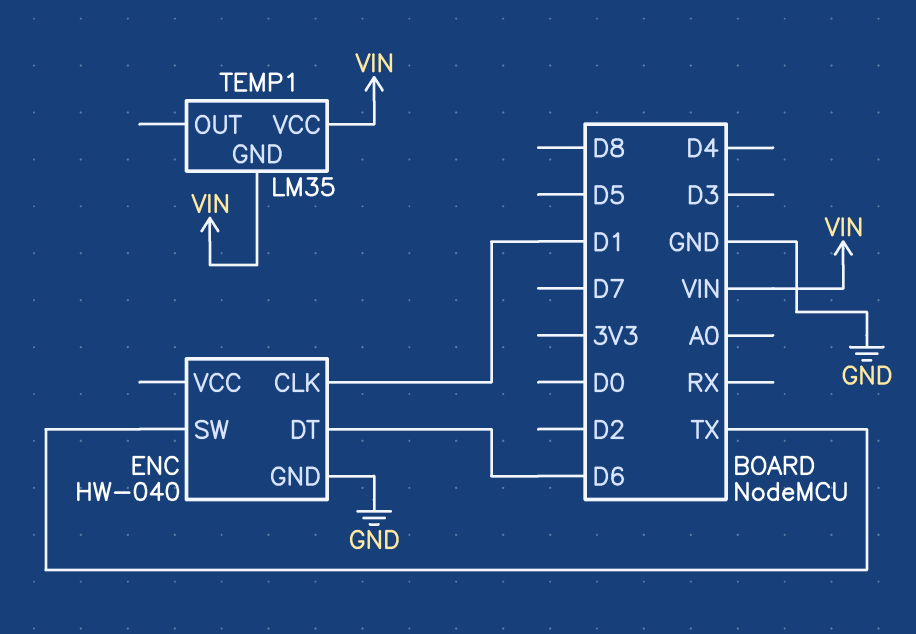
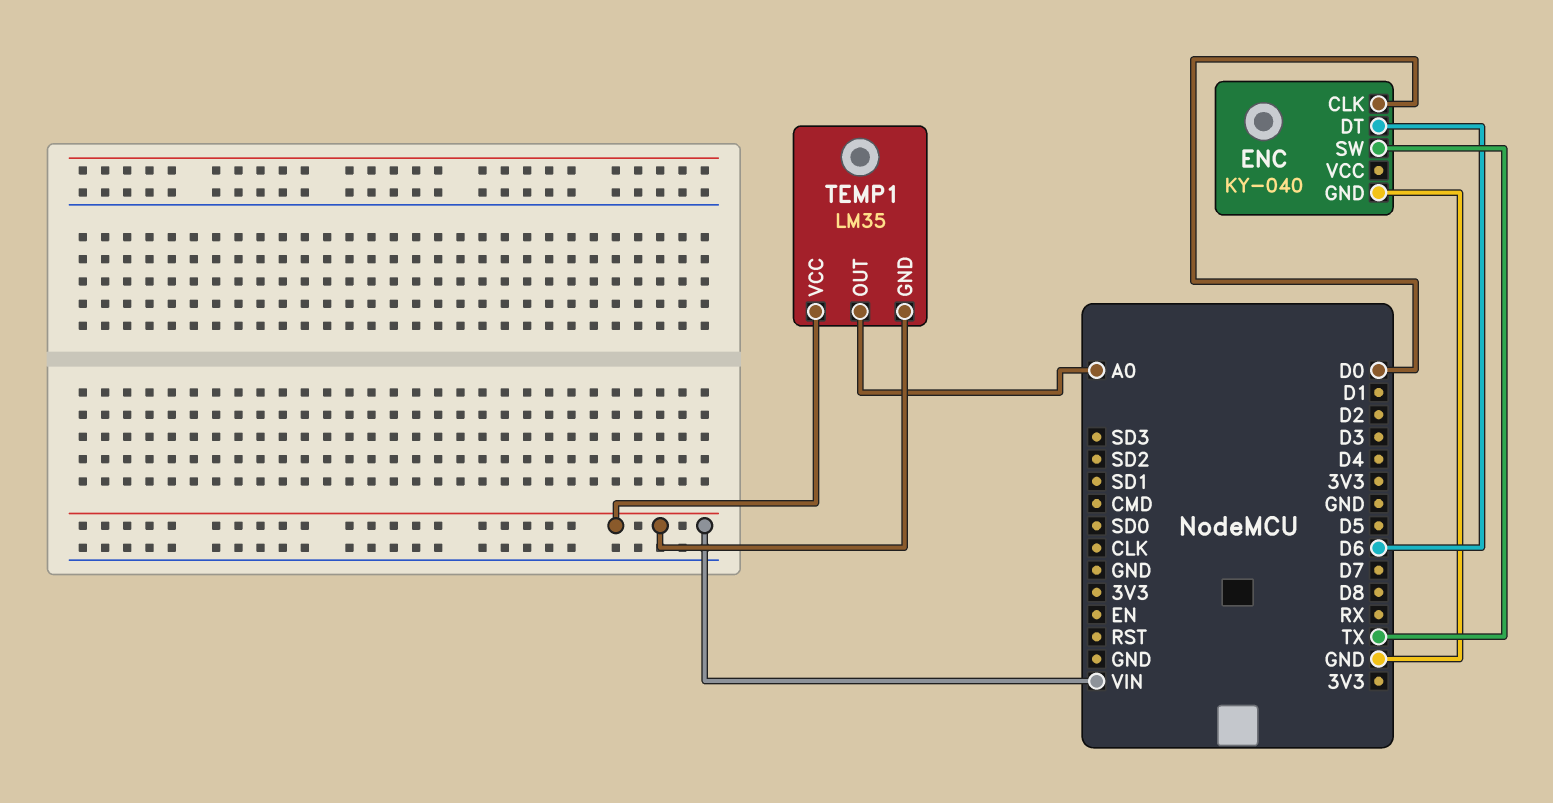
ENC: HW-040 -> KY-040
ENC pin CLK: D1 -> D0
TEMP1 pin OUT: none -> A0

